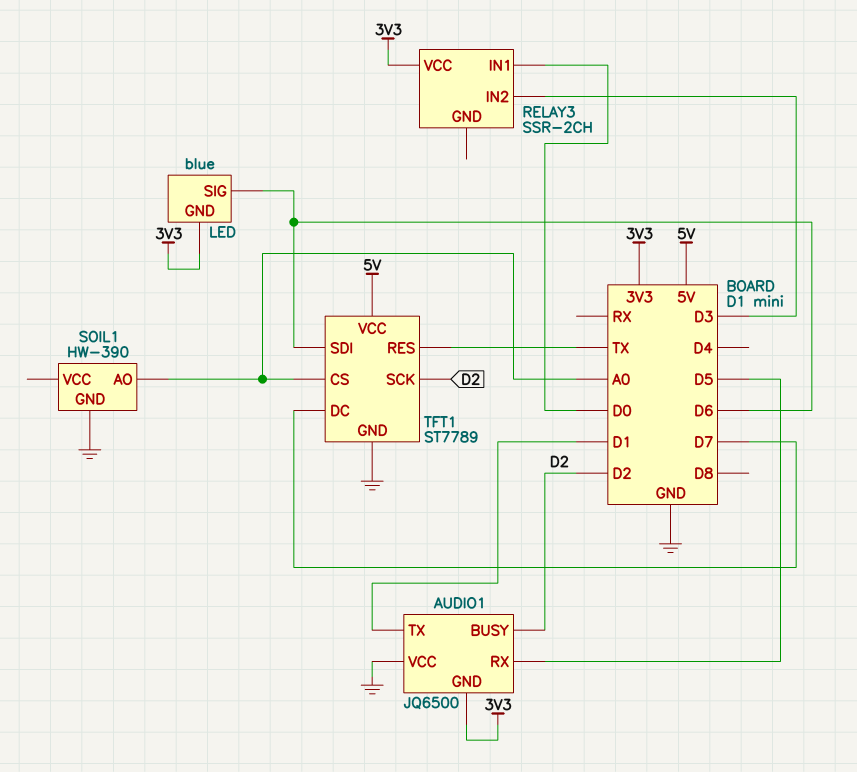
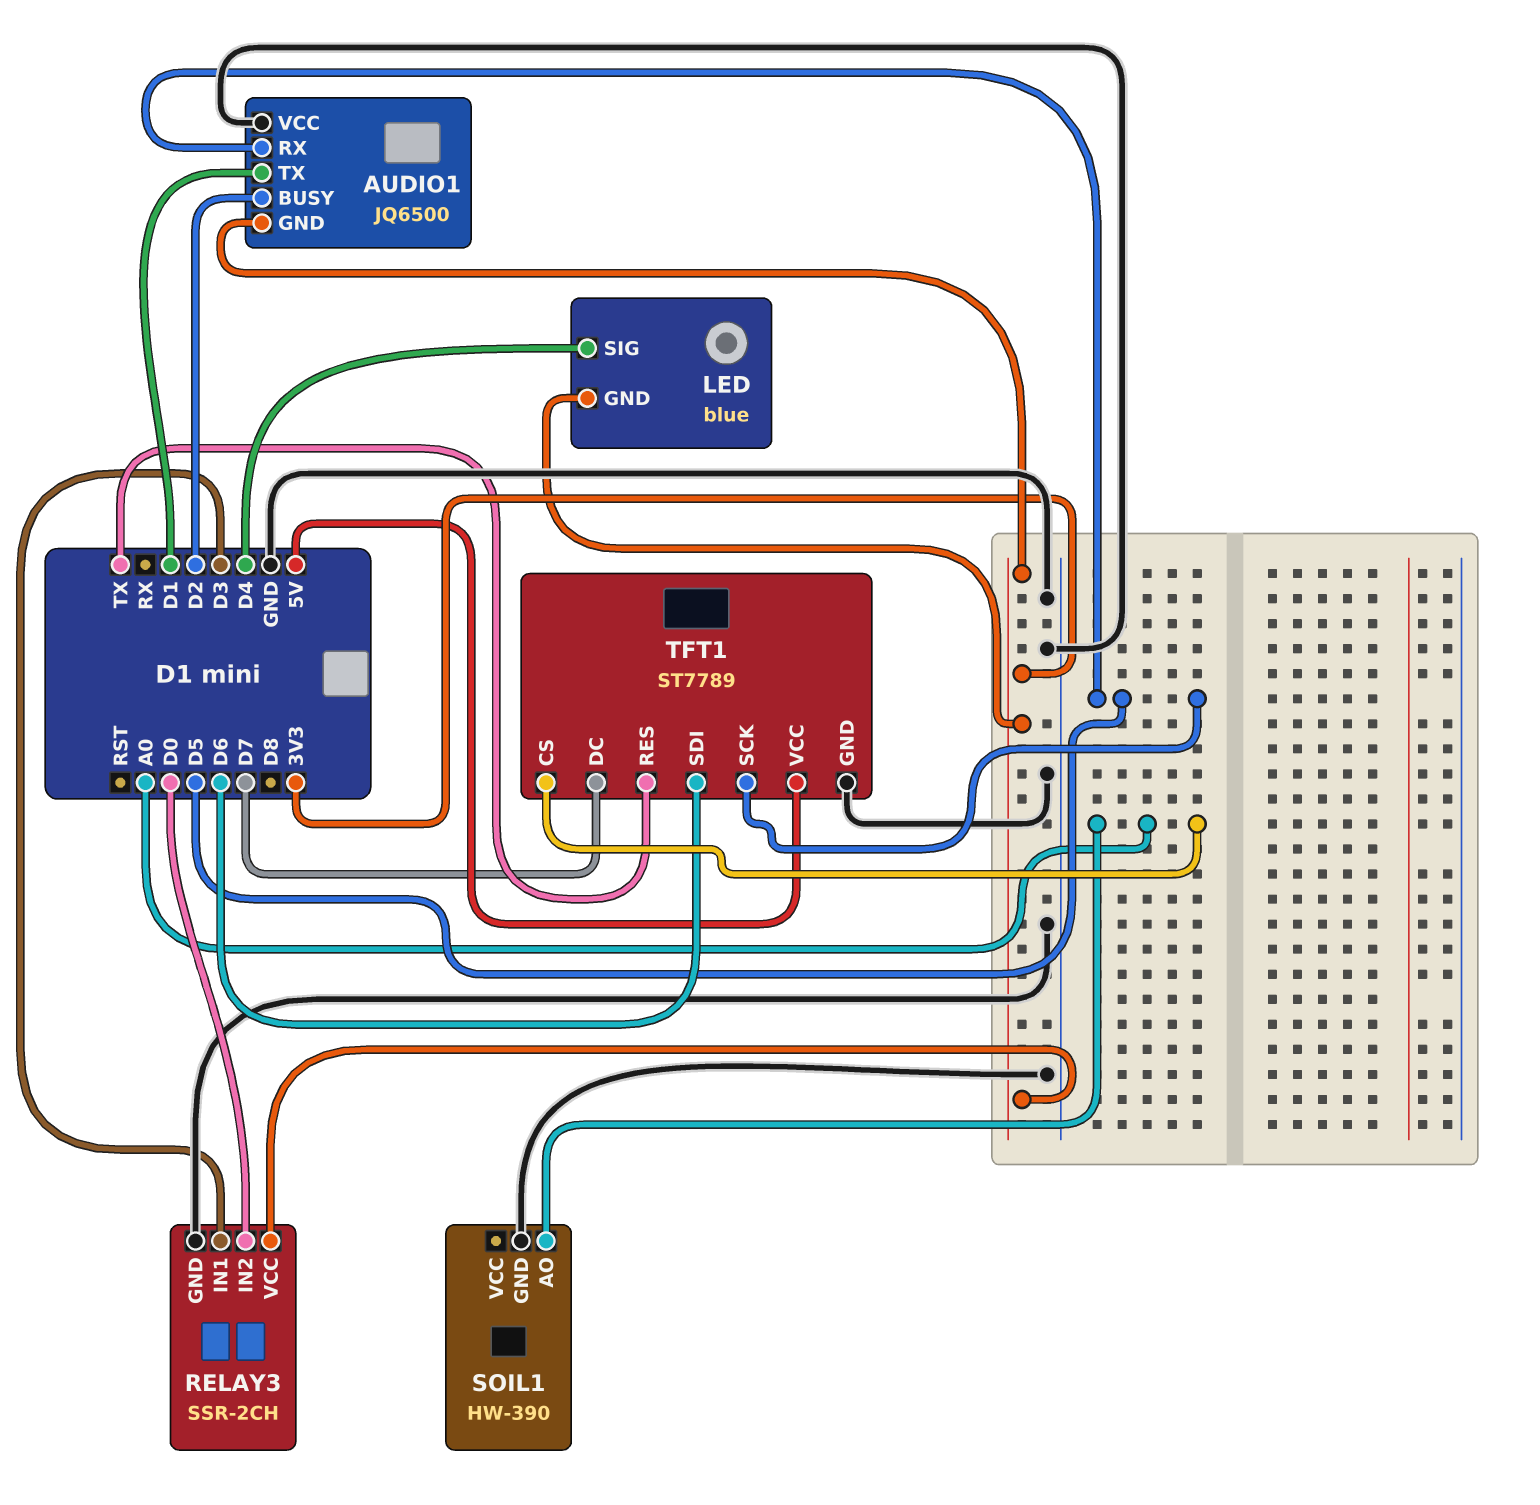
LED pin SIG: D6 -> D4
RELAY3 pin GND: none -> GND
RELAY3 pin IN1: D0 -> D3
RELAY3 pin IN2: D3 -> D0
TFT1 pin SCK: D2 -> D5

